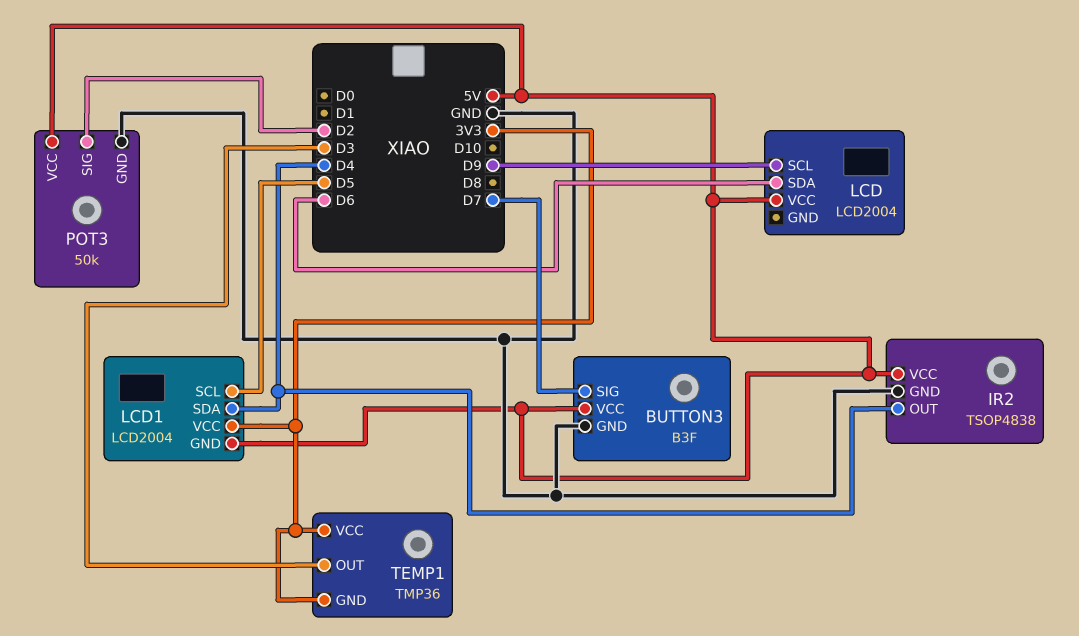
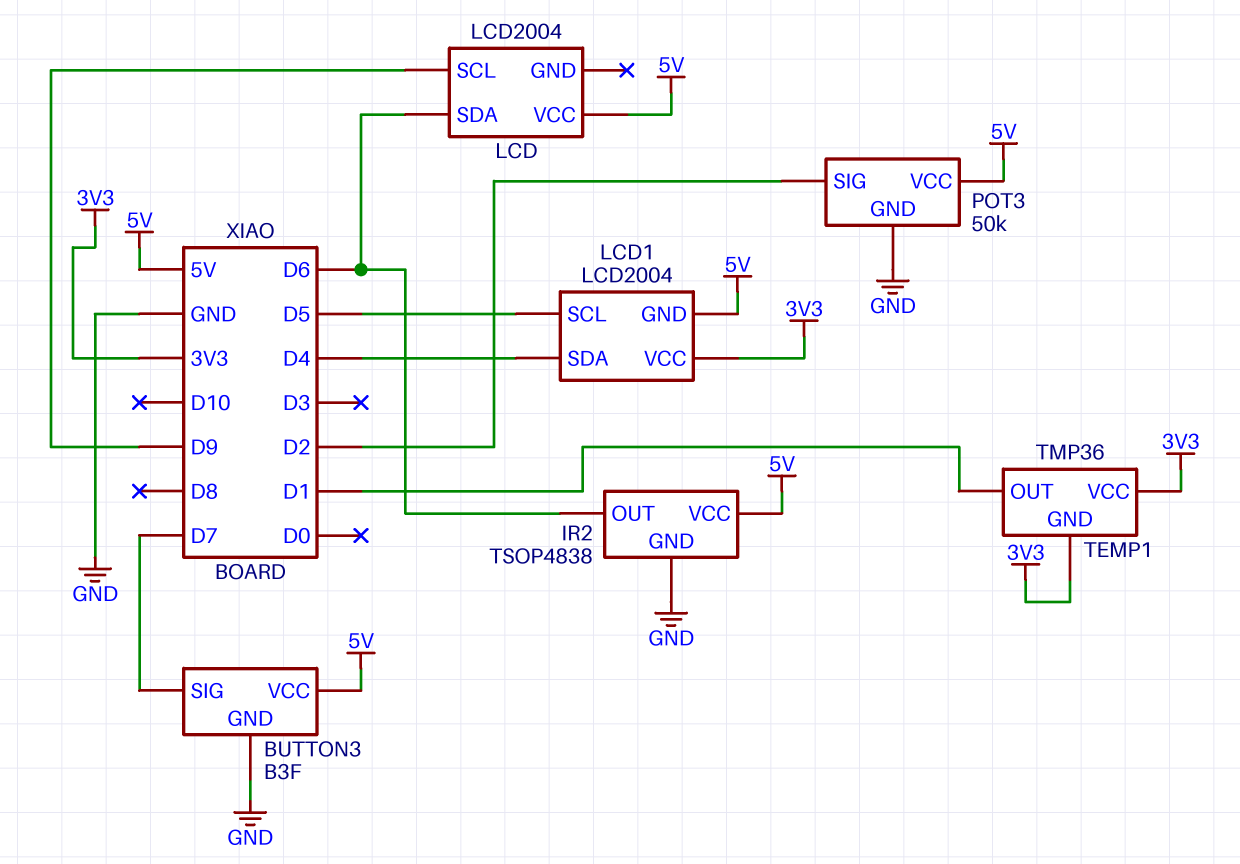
IR2 pin OUT: D4 -> D6
TEMP1 pin OUT: D3 -> D1

